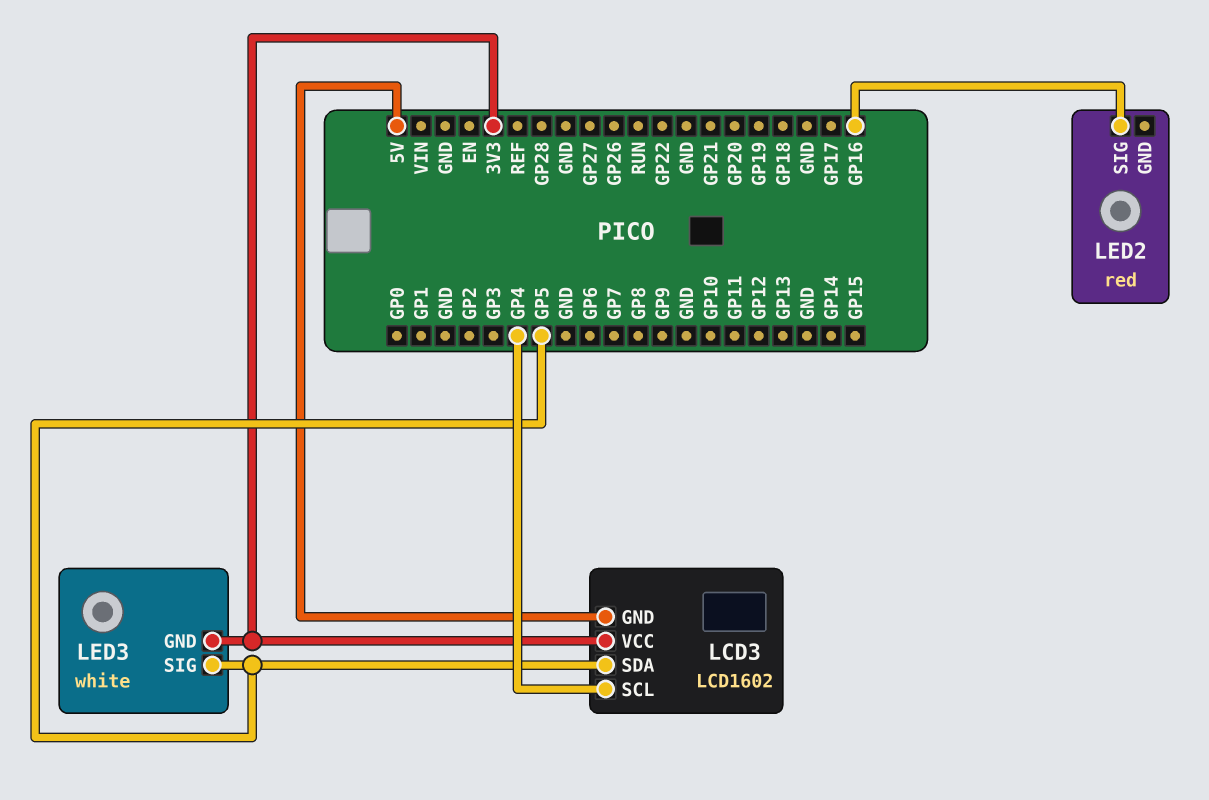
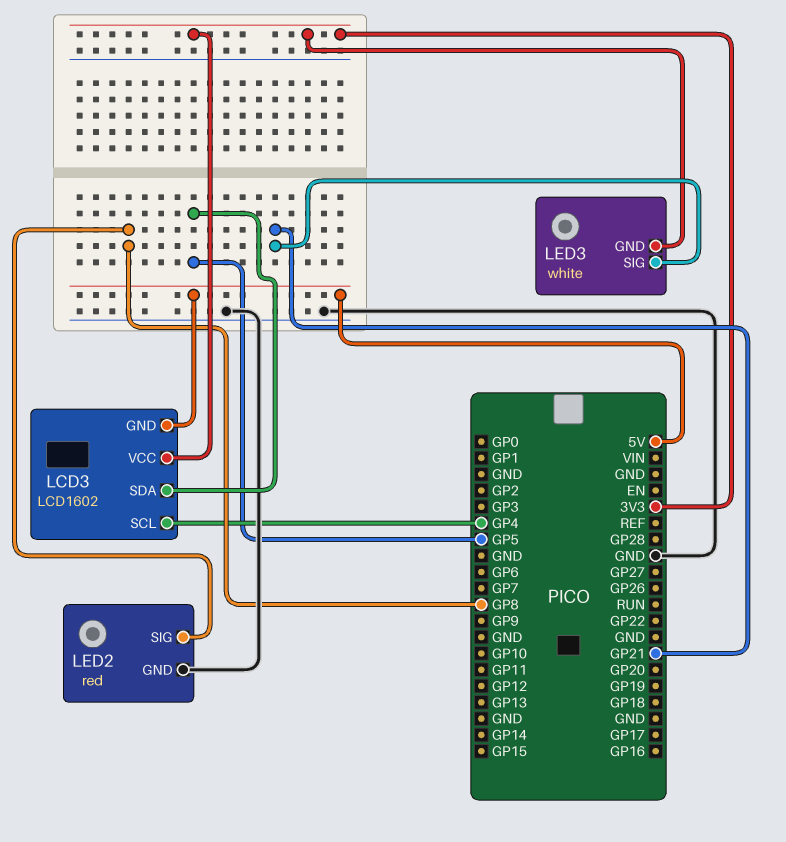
LED2 pin GND: none -> GND
LED2 pin SIG: GP16 -> GP8
LED3 pin SIG: GP5 -> GP21

